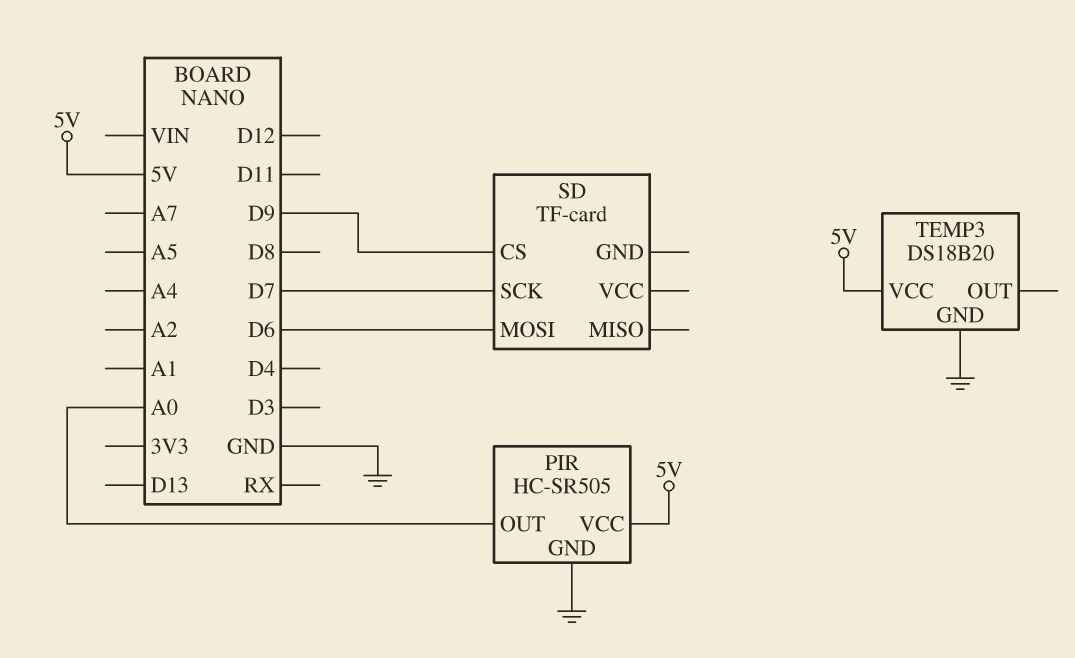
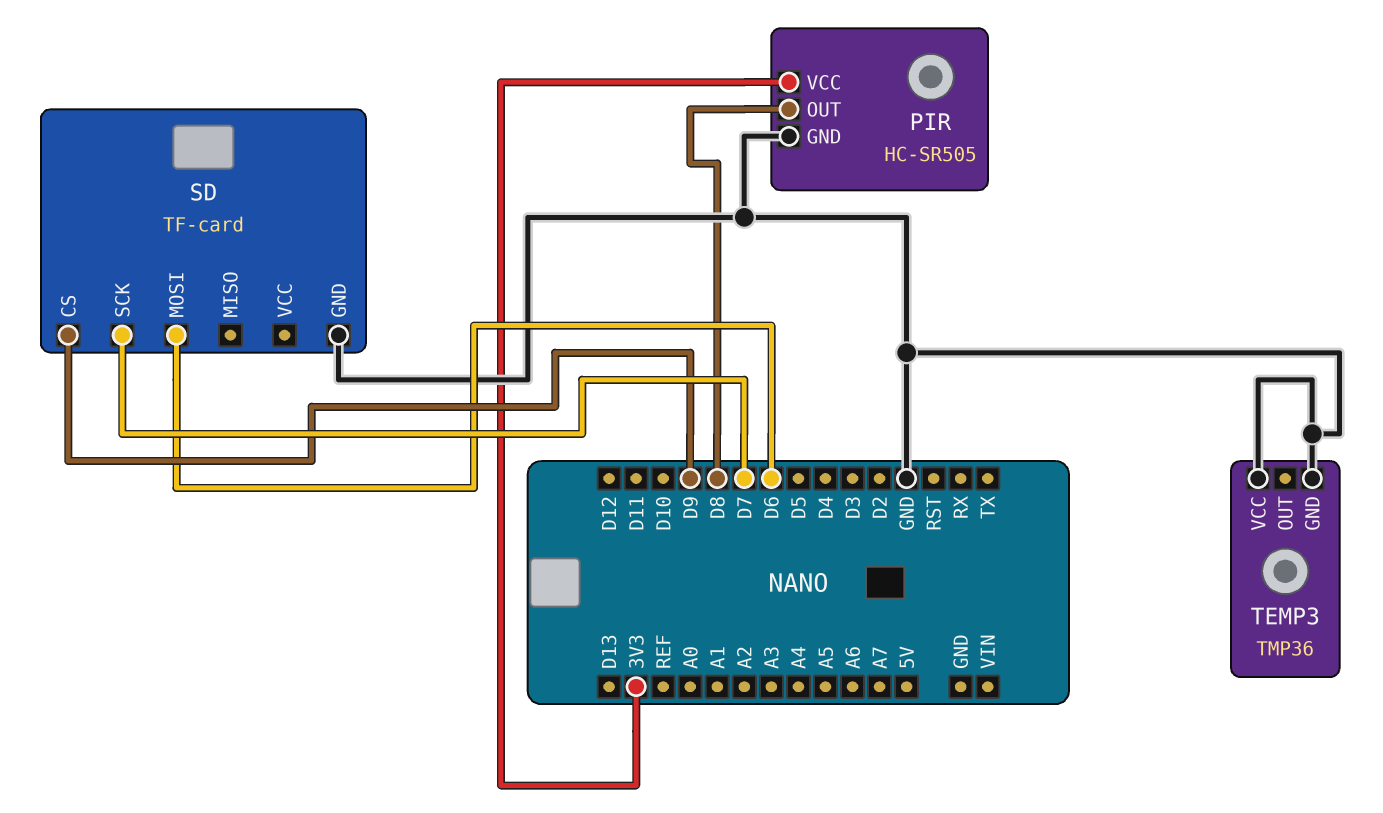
PIR pin OUT: A0 -> D8
PIR pin VCC: 5V -> 3V3
SD pin GND: none -> GND
TEMP3: DS18B20 -> TMP36
TEMP3 pin VCC: 5V -> GND

